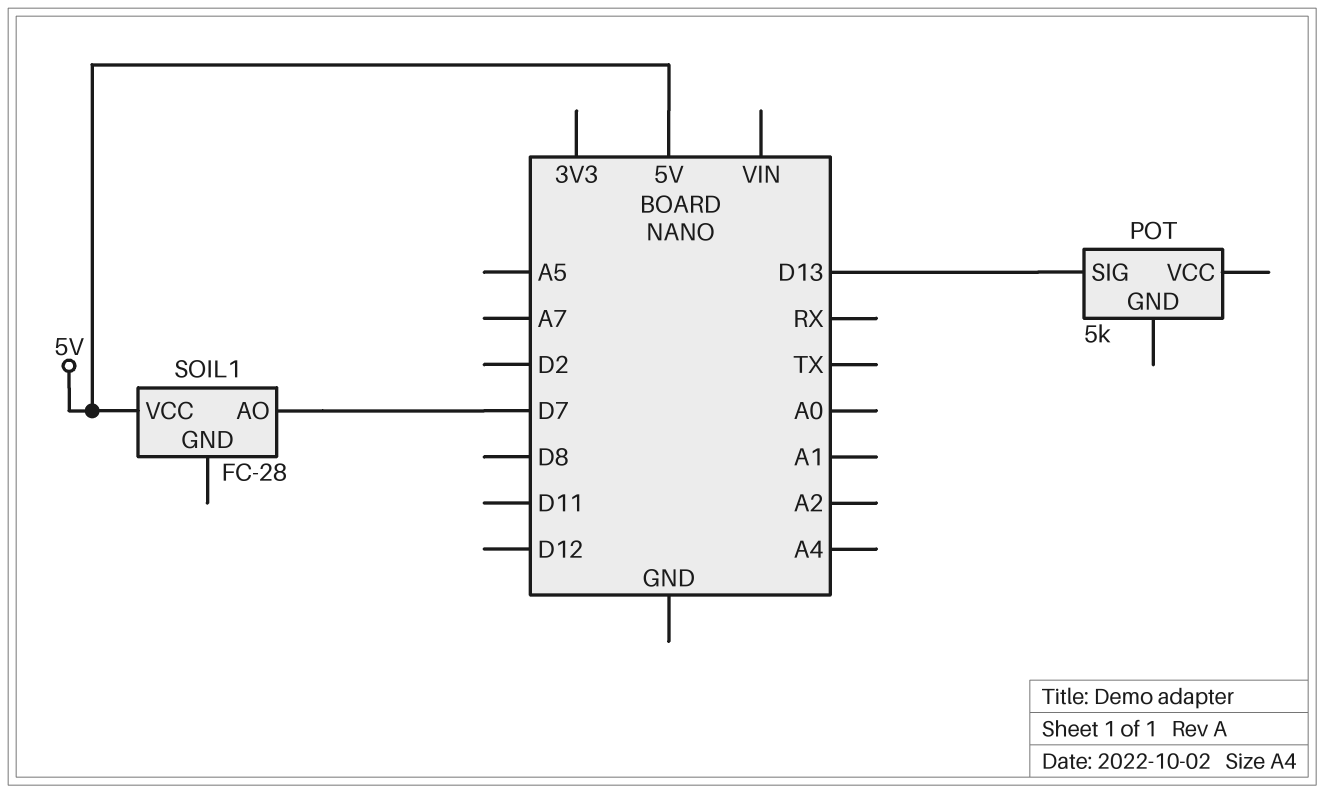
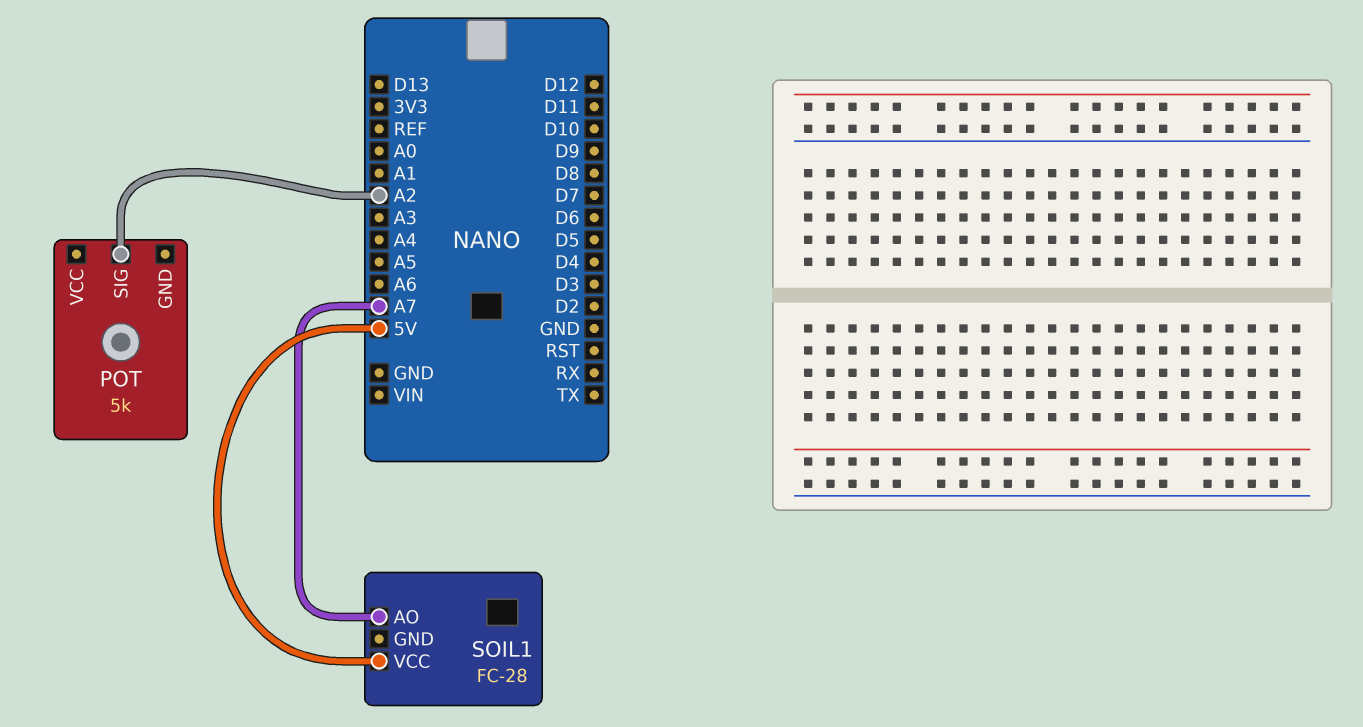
POT pin SIG: D13 -> A2
SOIL1 pin AO: D7 -> A7

